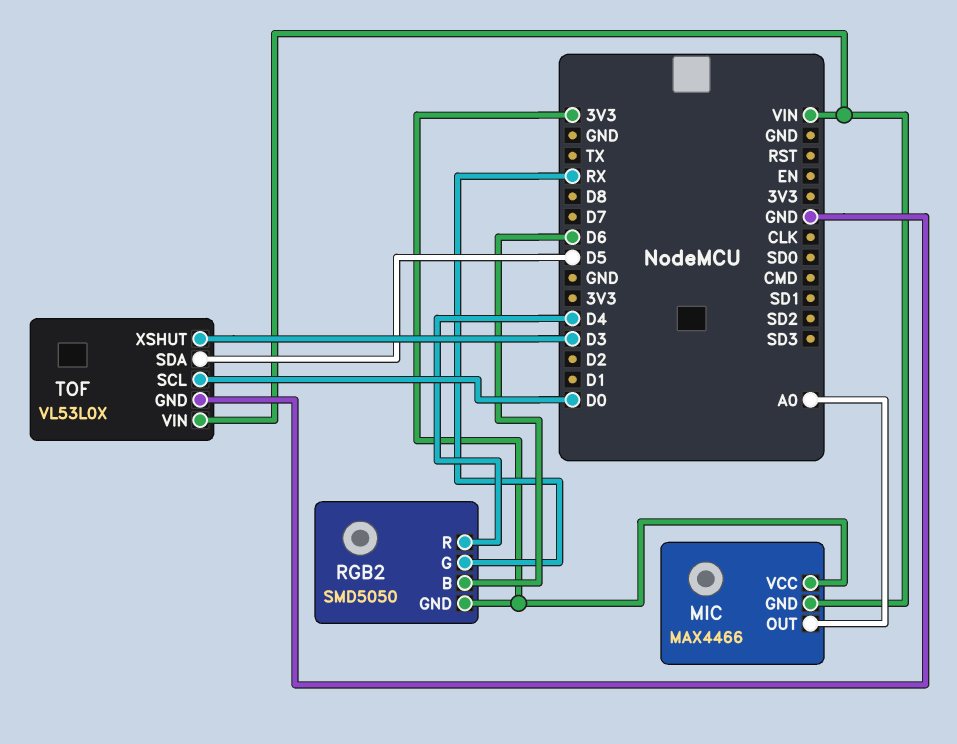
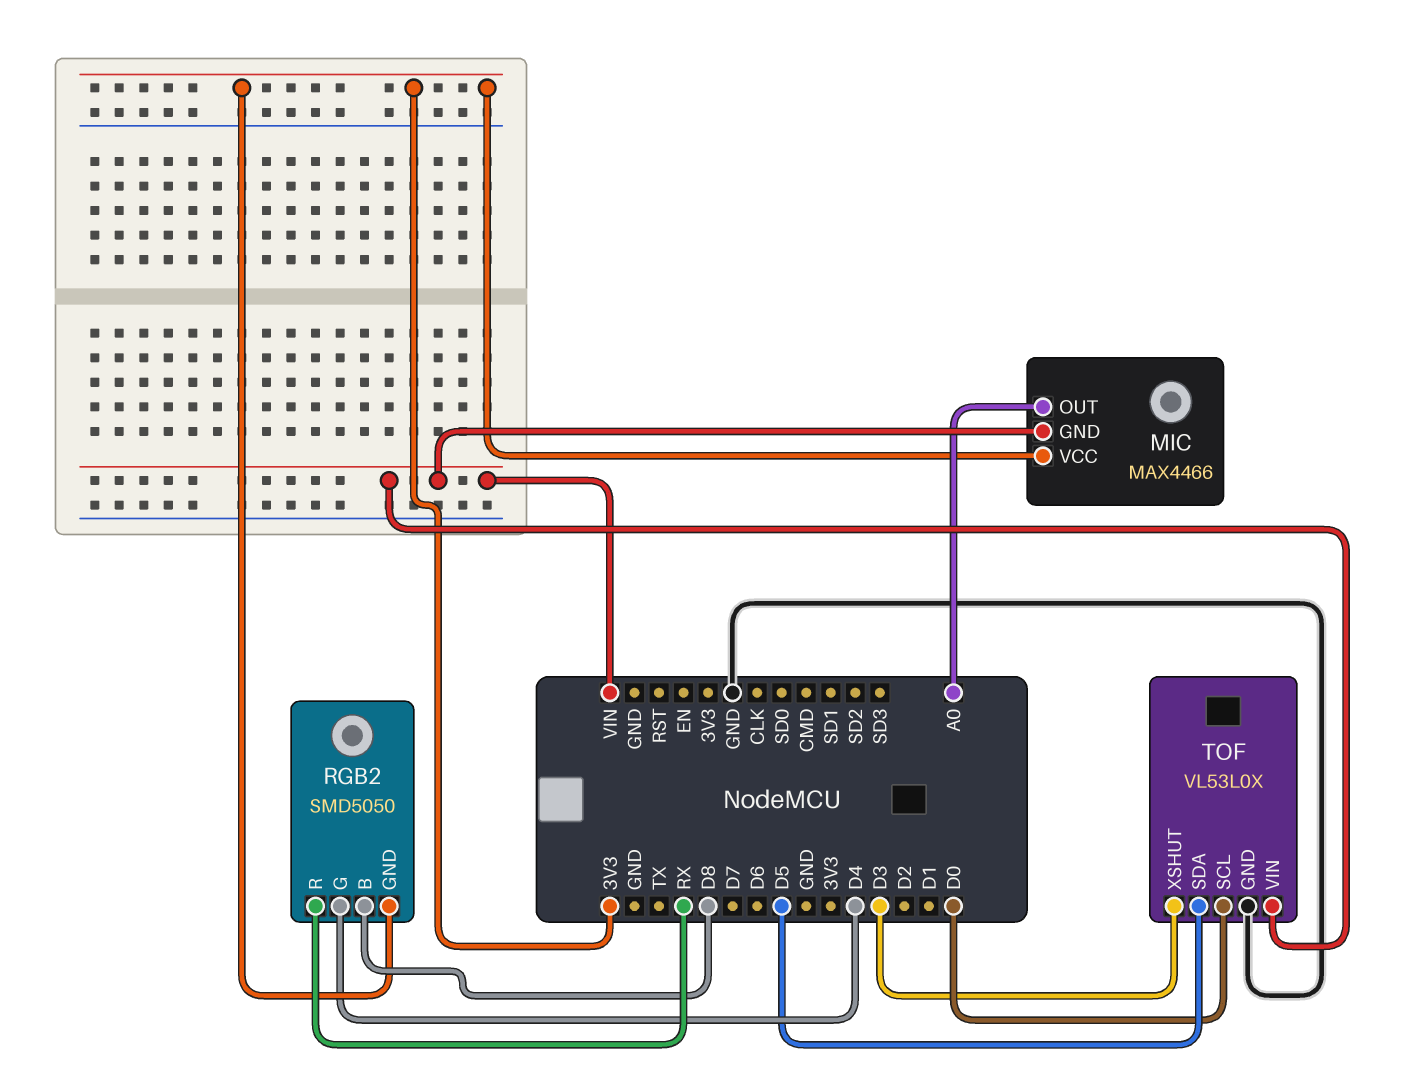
RGB2 pin B: D6 -> D8
RGB2 pin G: RX -> D4
RGB2 pin R: D4 -> RX

